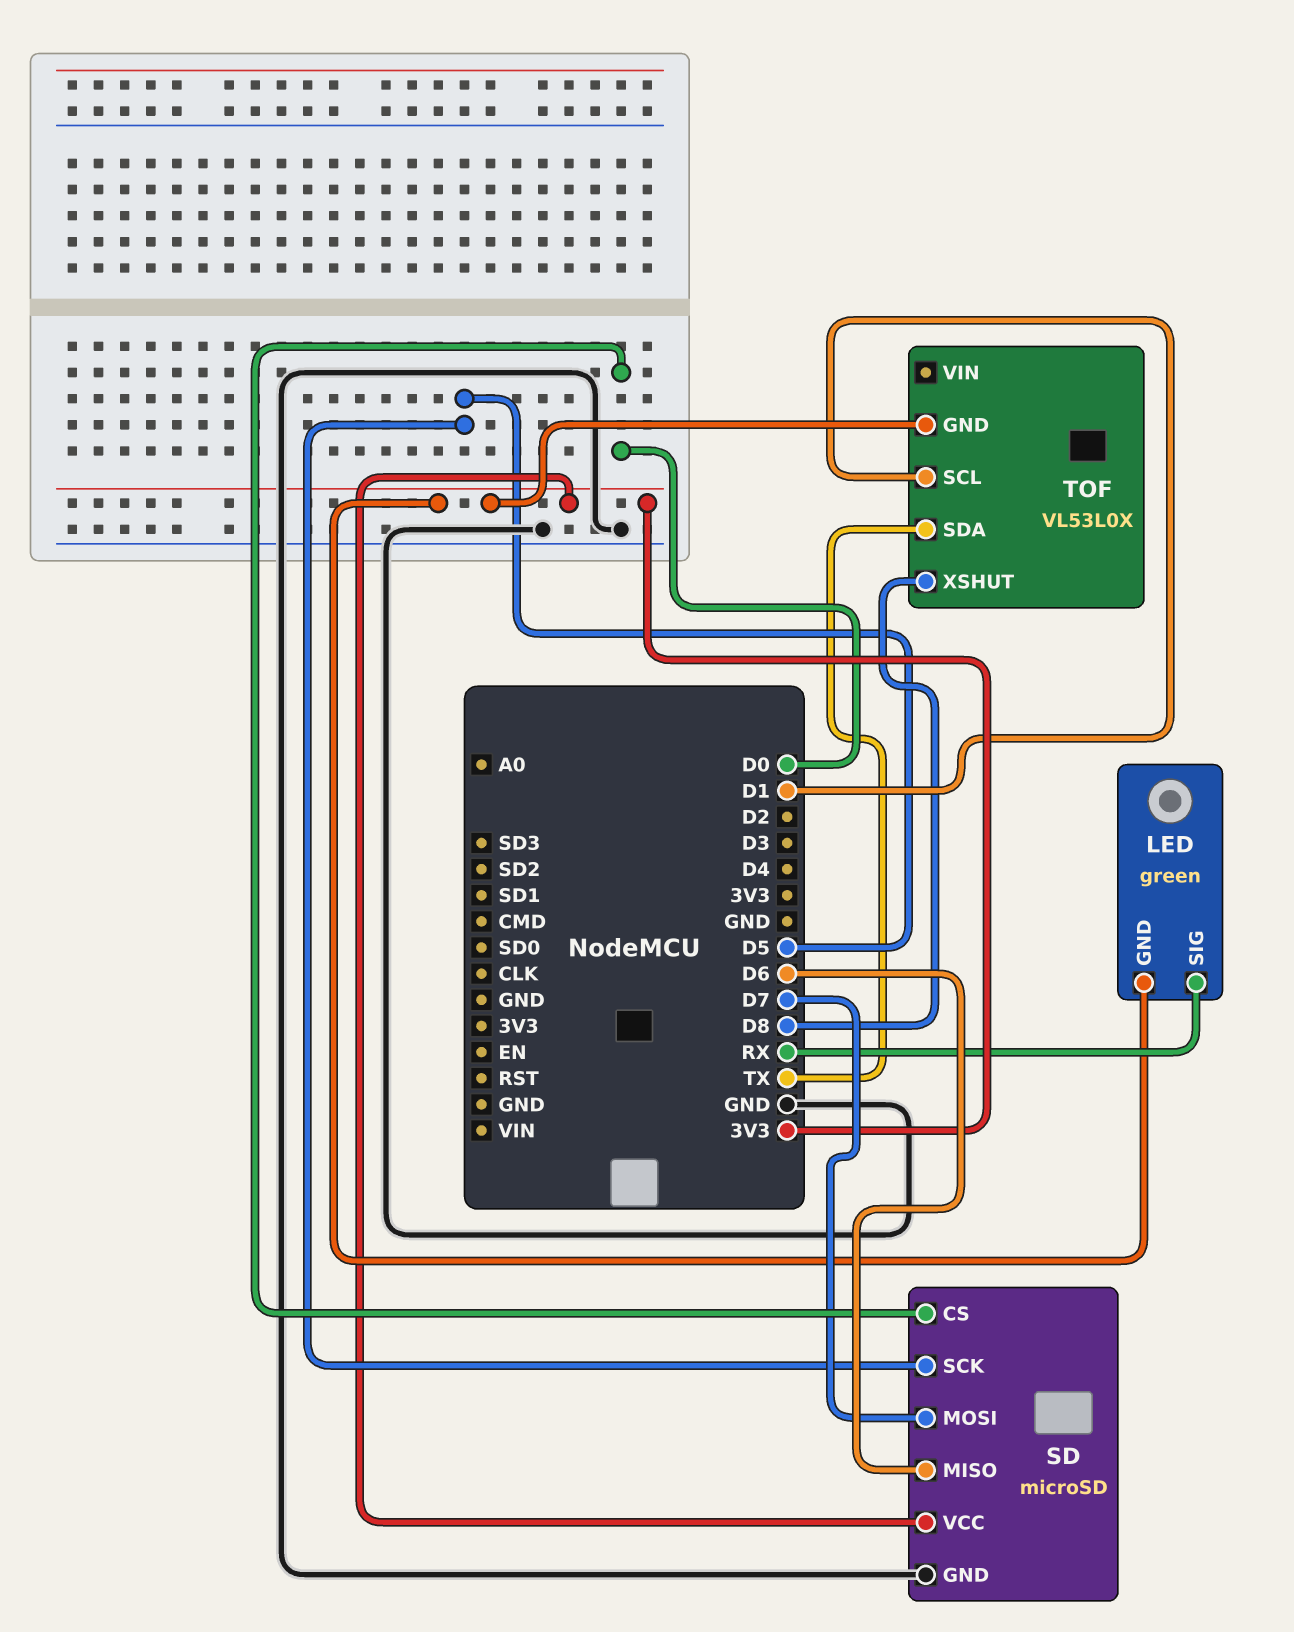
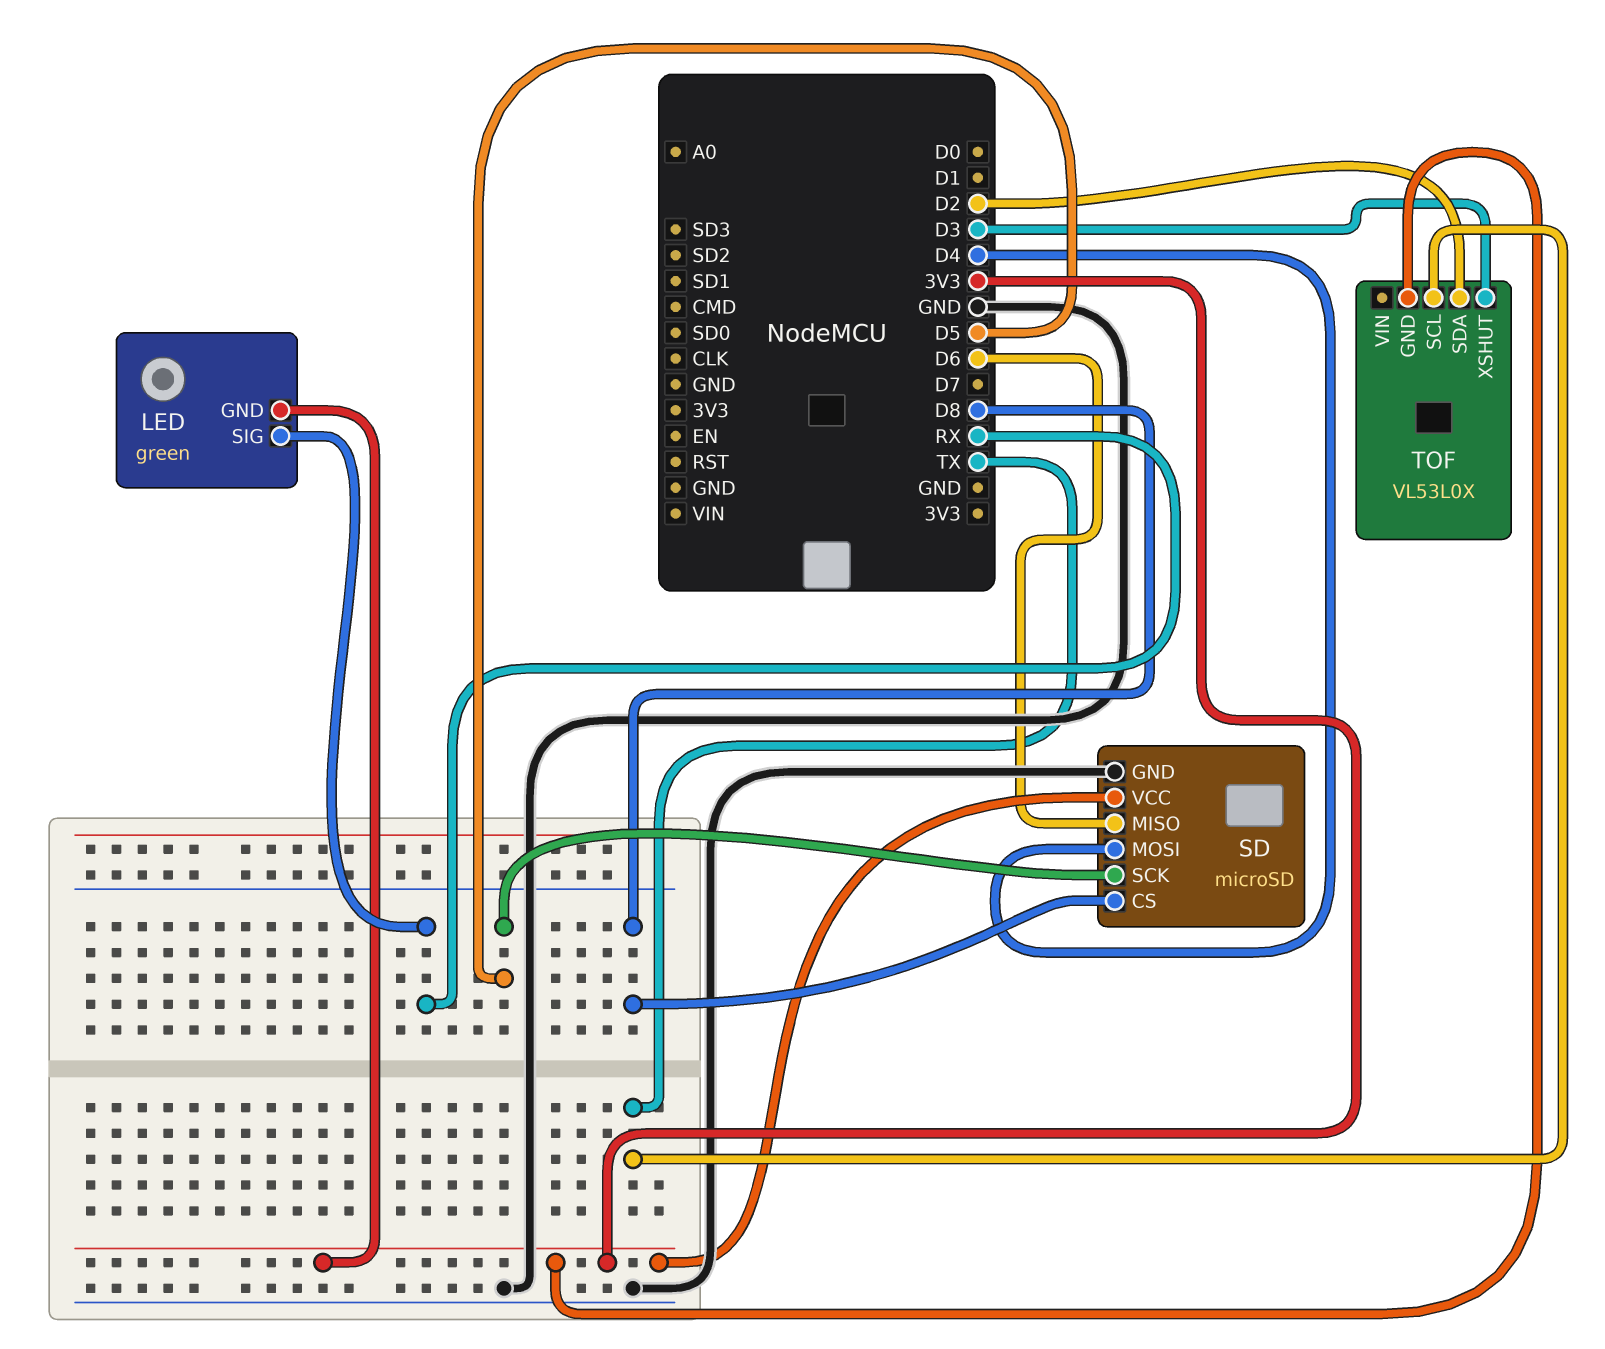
SD pin CS: D0 -> D8
SD pin MOSI: D7 -> D4
TOF pin SCL: D1 -> TX
TOF pin SDA: TX -> D2
TOF pin XSHUT: D8 -> D3

